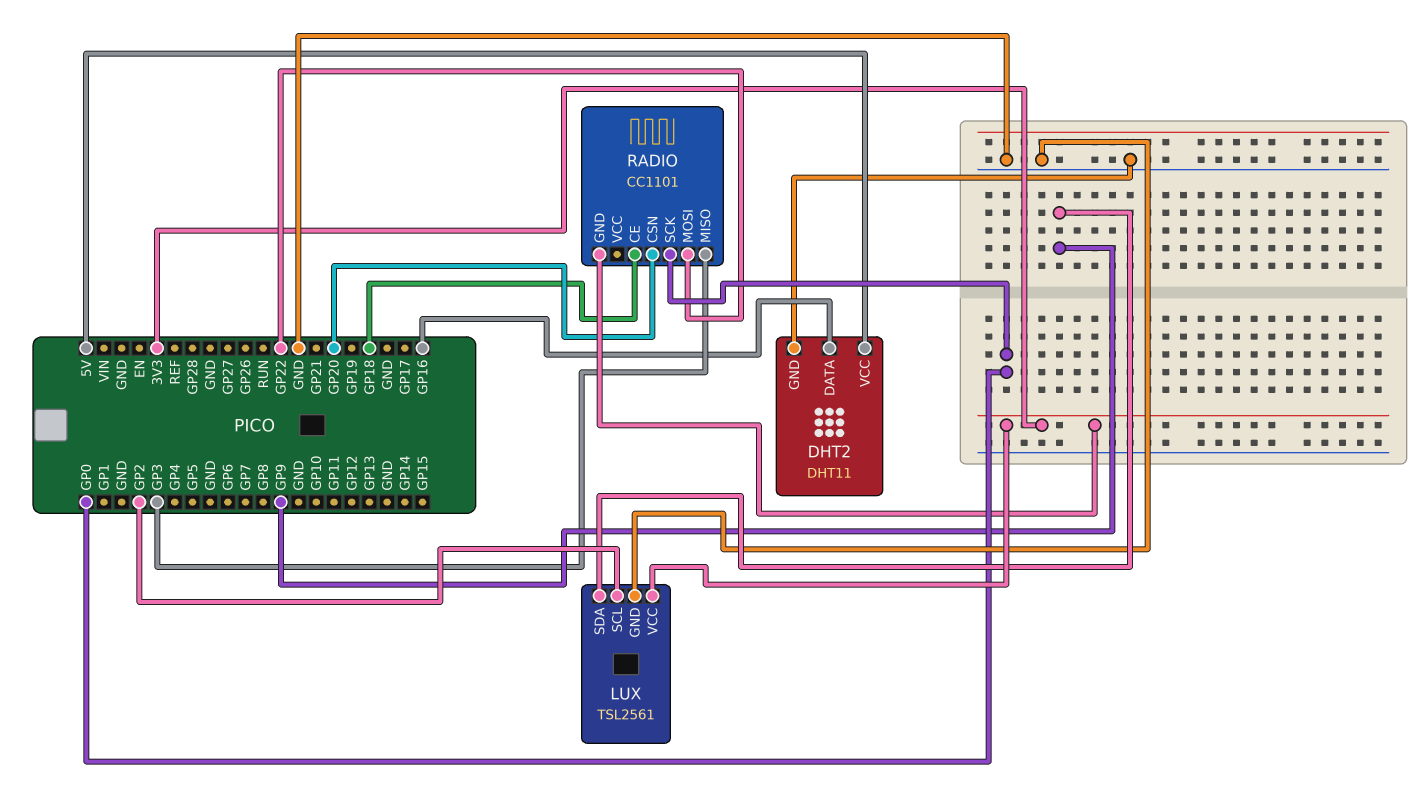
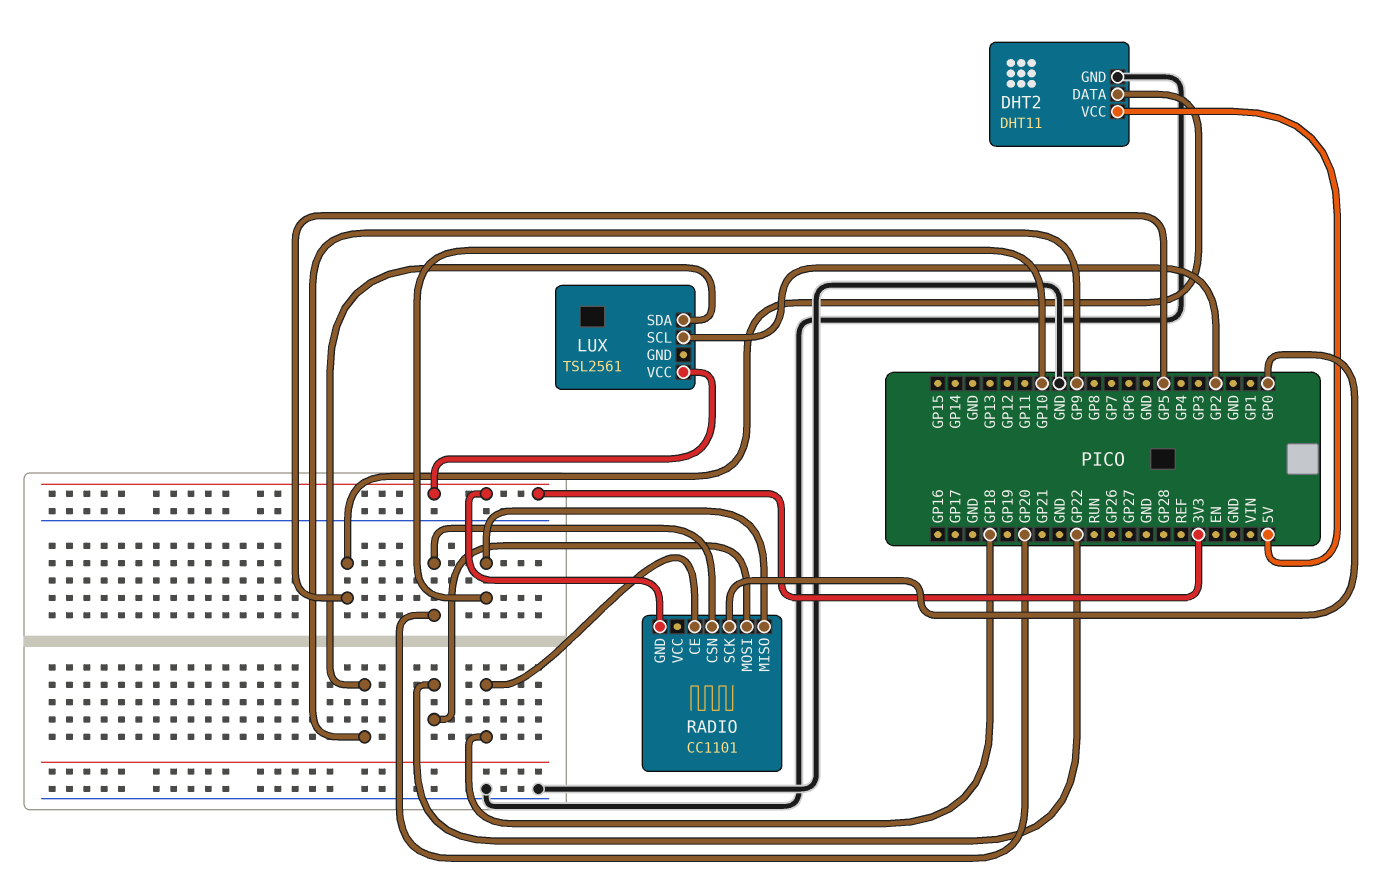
DHT2 pin DATA: GP16 -> GP5
LUX pin GND: GND -> none
RADIO pin MISO: GP3 -> GP10

